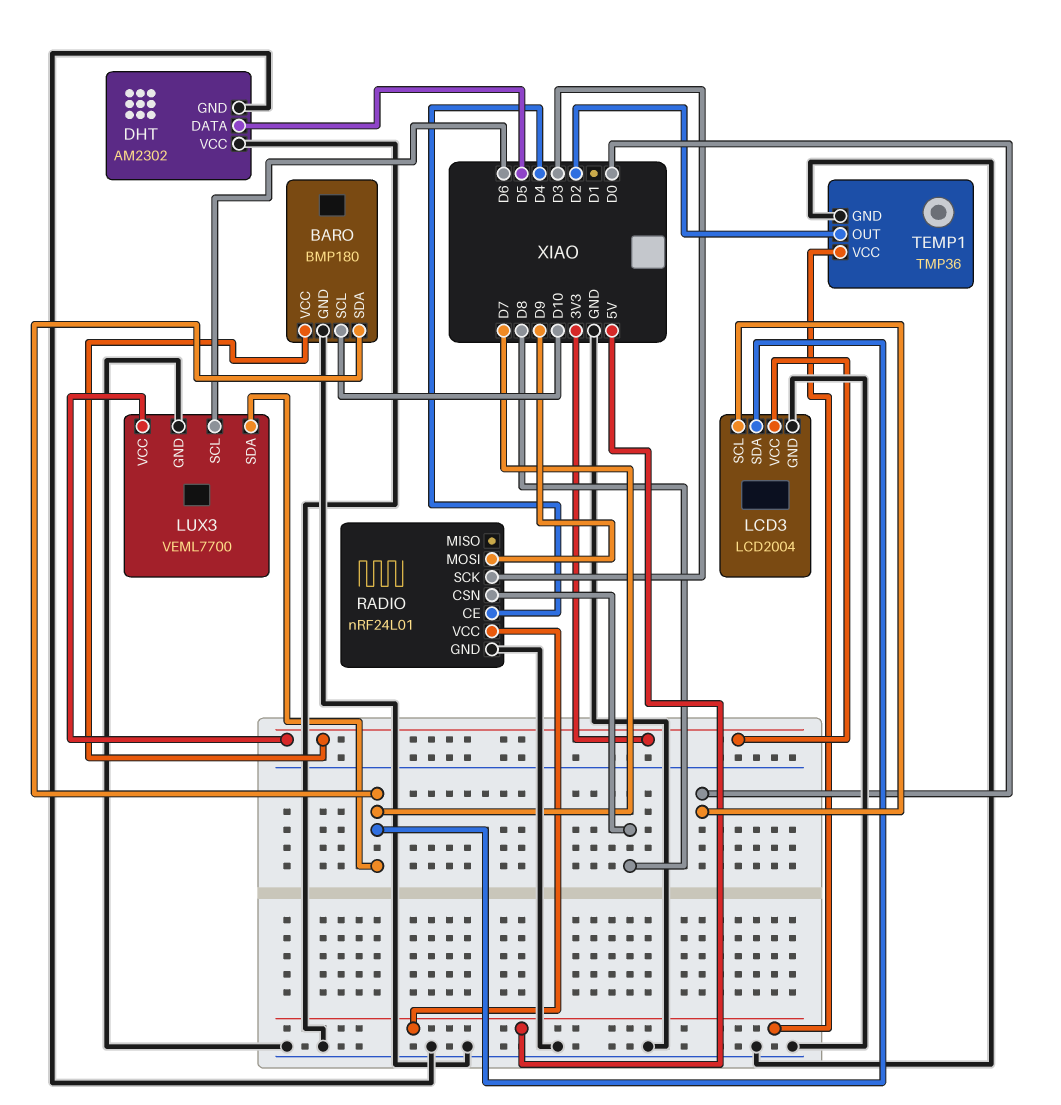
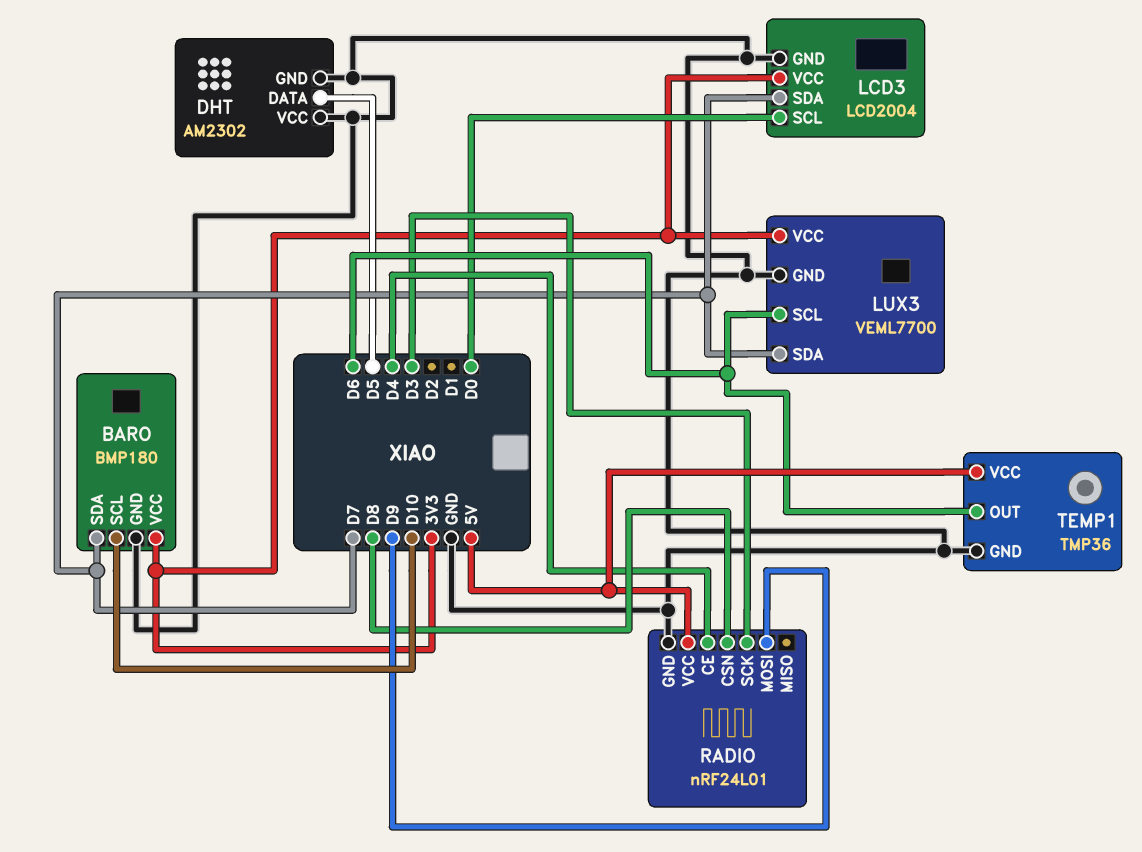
TEMP1 pin OUT: D2 -> D6

